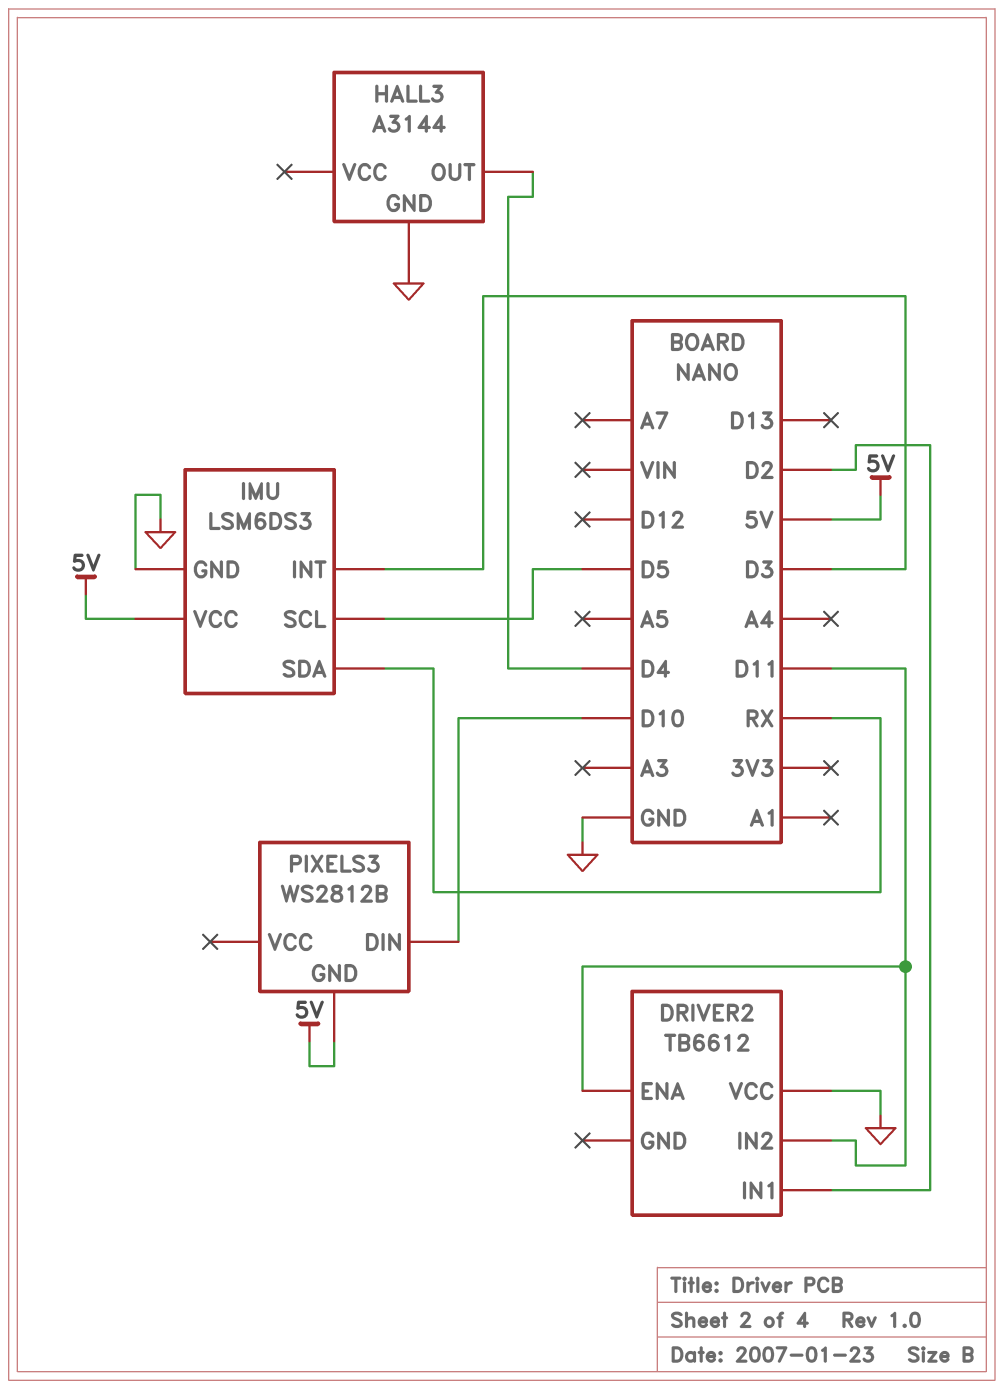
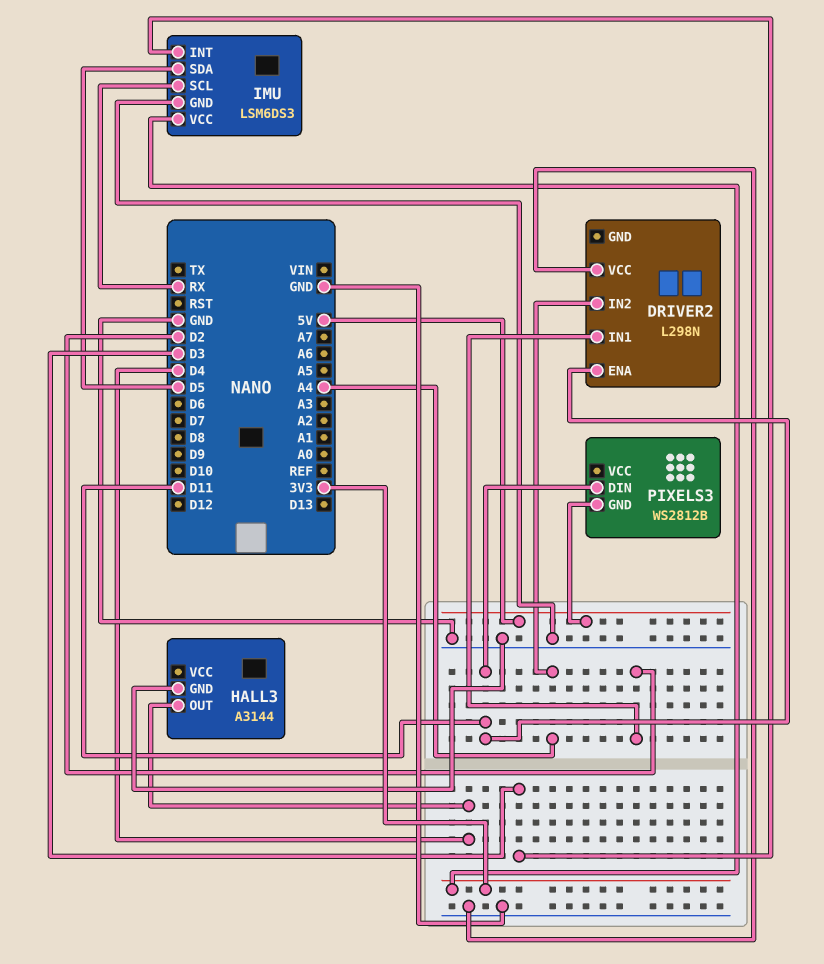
DRIVER2: TB6612 -> L298N
DRIVER2 pin IN2: D11 -> A4
IMU pin SCL: D5 -> RX
IMU pin SDA: RX -> D5
IMU pin VCC: 5V -> 3V3
PIXELS3 pin DIN: D10 -> D11

